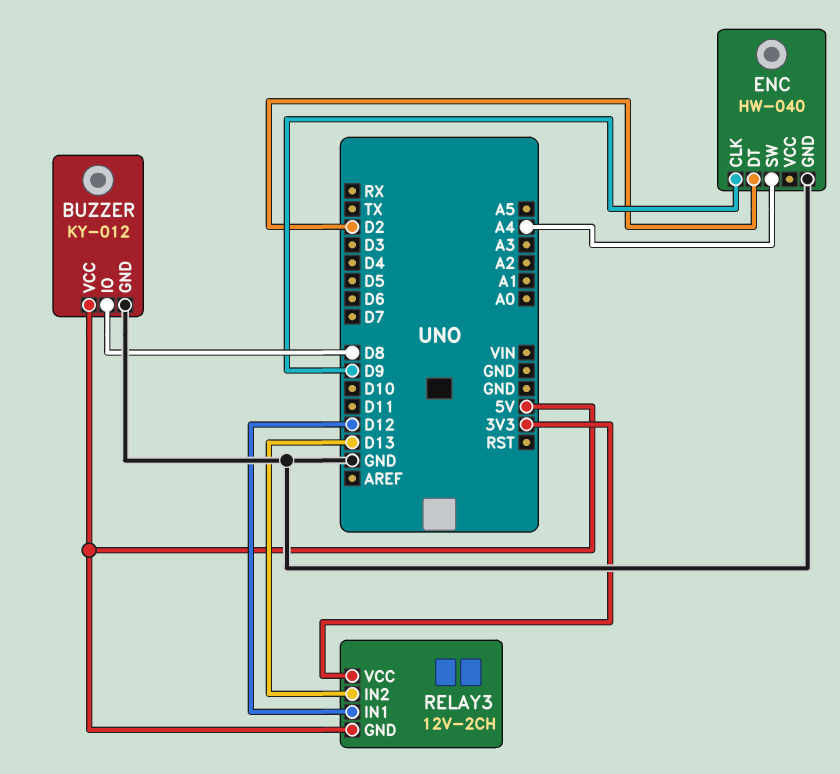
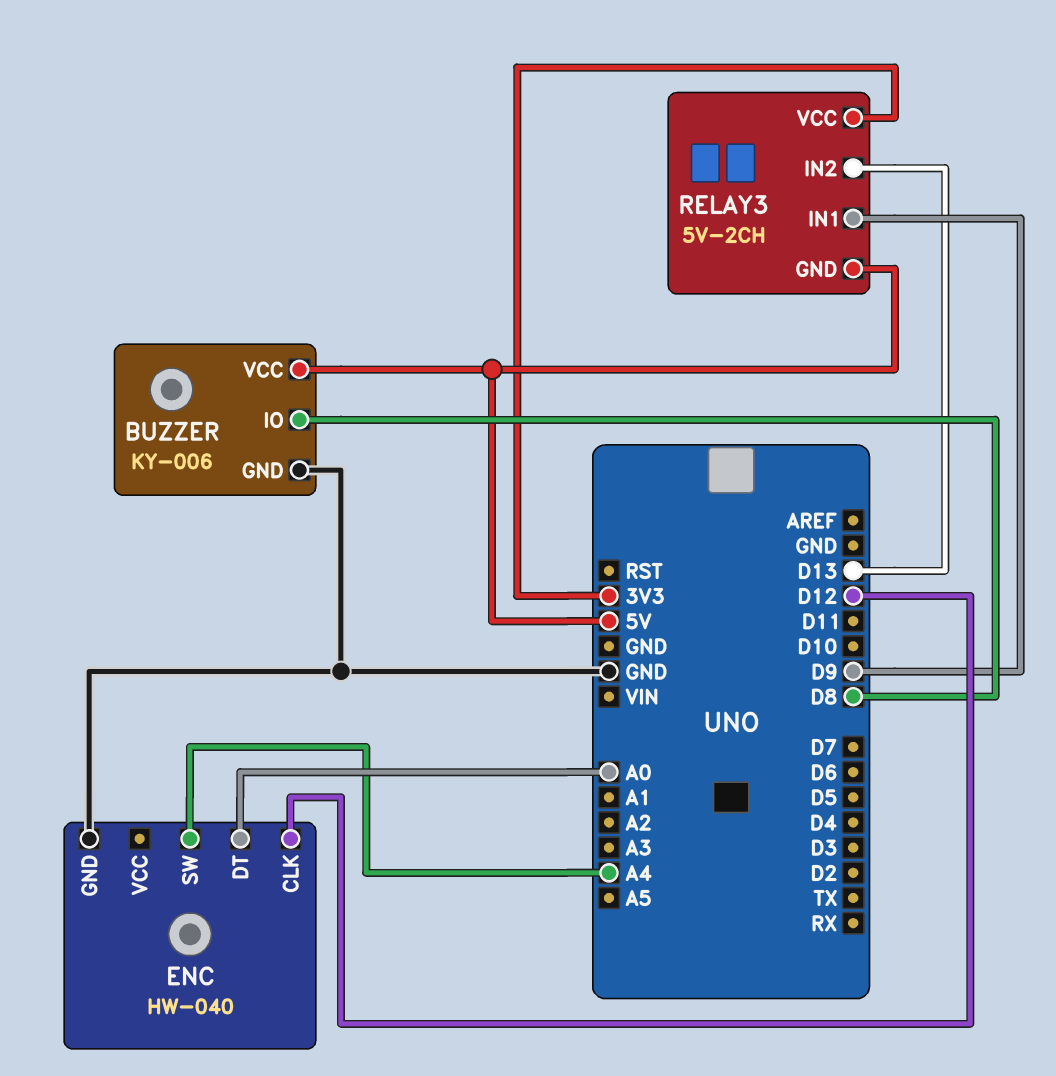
BUZZER: KY-012 -> KY-006
ENC pin CLK: D9 -> D12
ENC pin DT: D2 -> A0
RELAY3: 12V-2CH -> 5V-2CH
RELAY3 pin IN1: D12 -> D9

